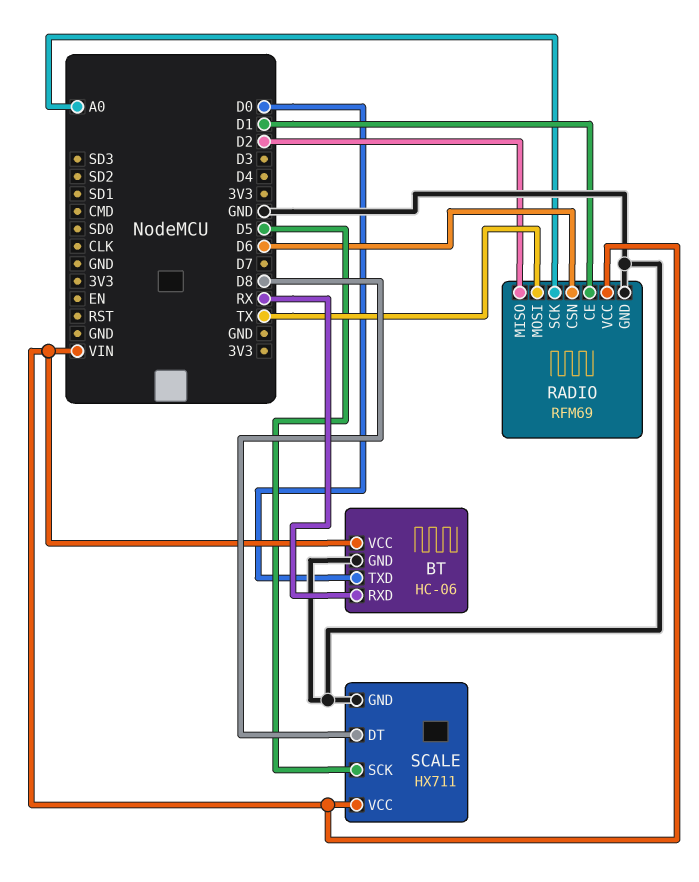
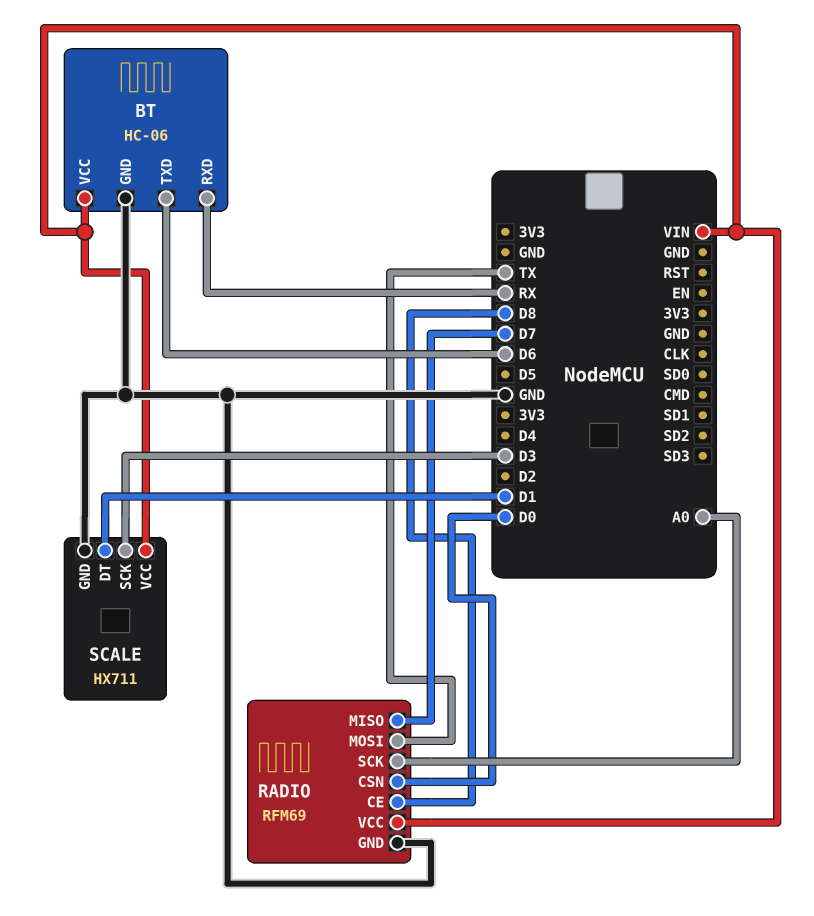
BT pin TXD: D0 -> D6
RADIO pin CE: D1 -> D8
RADIO pin CSN: D6 -> D0
RADIO pin MISO: D2 -> D7
SCALE pin DT: D8 -> D1
SCALE pin SCK: D5 -> D3

